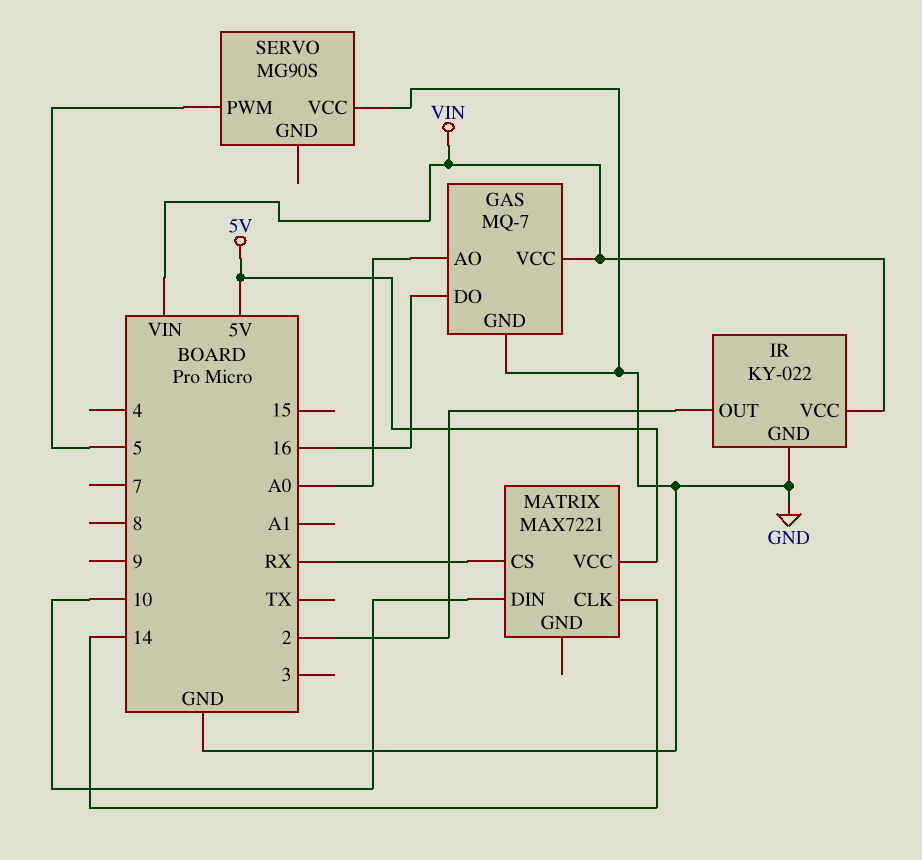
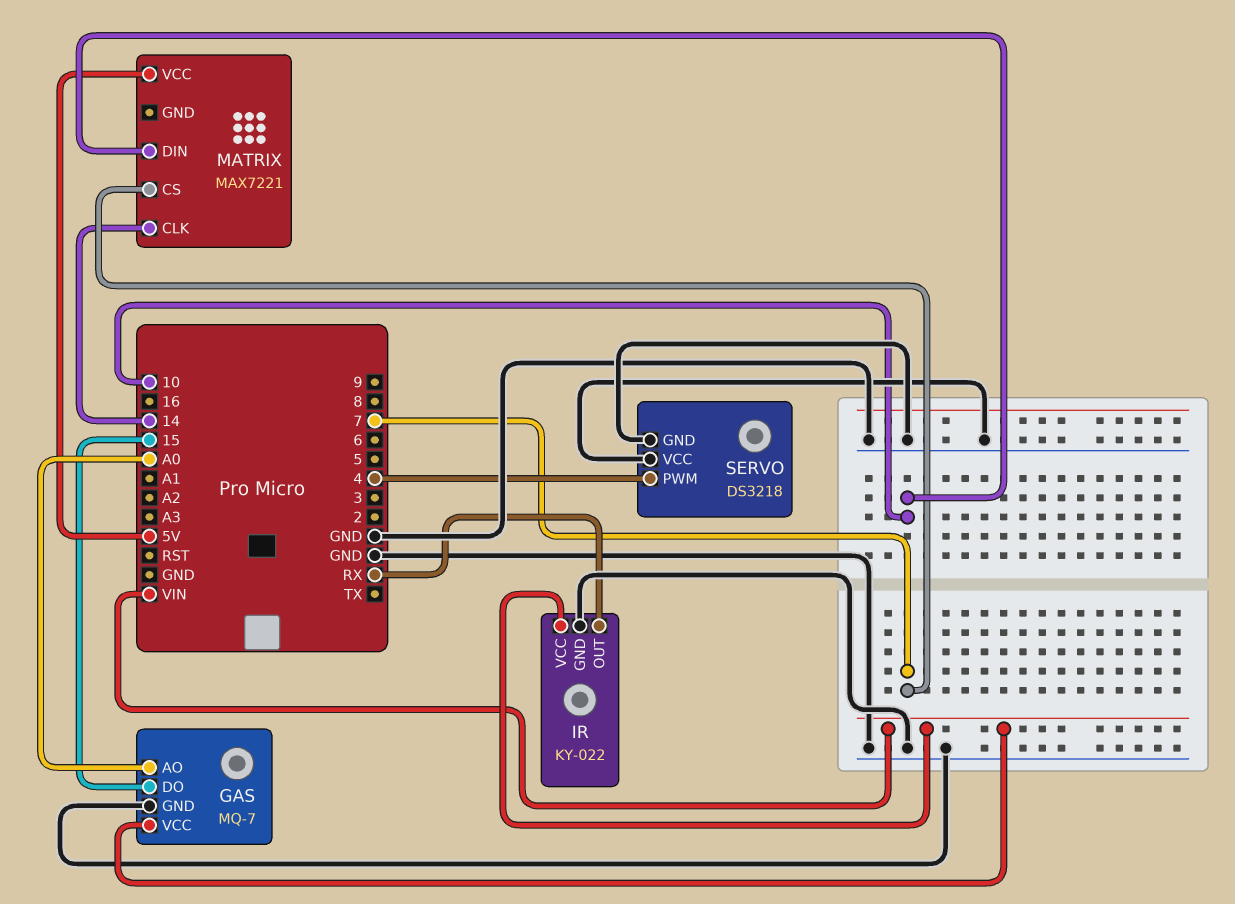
GAS pin DO: 16 -> 15
IR pin OUT: 2 -> RX
MATRIX pin CS: RX -> 7
SERVO: MG90S -> DS3218
SERVO pin GND: none -> GND
SERVO pin PWM: 5 -> 4

